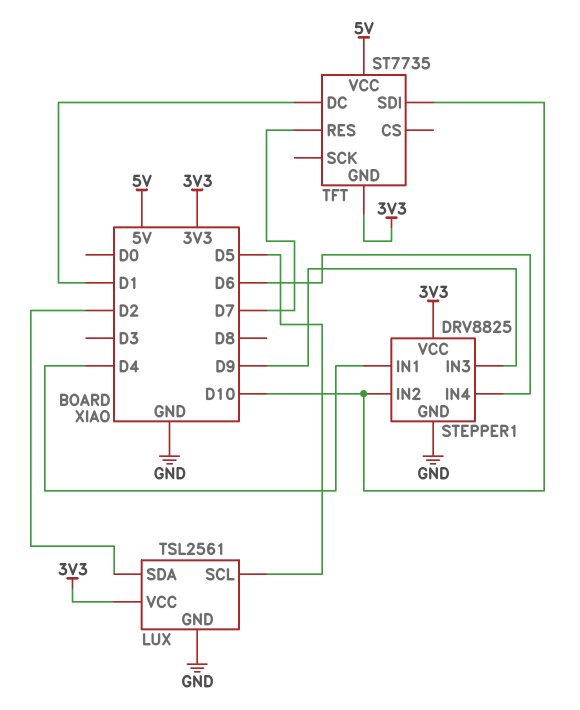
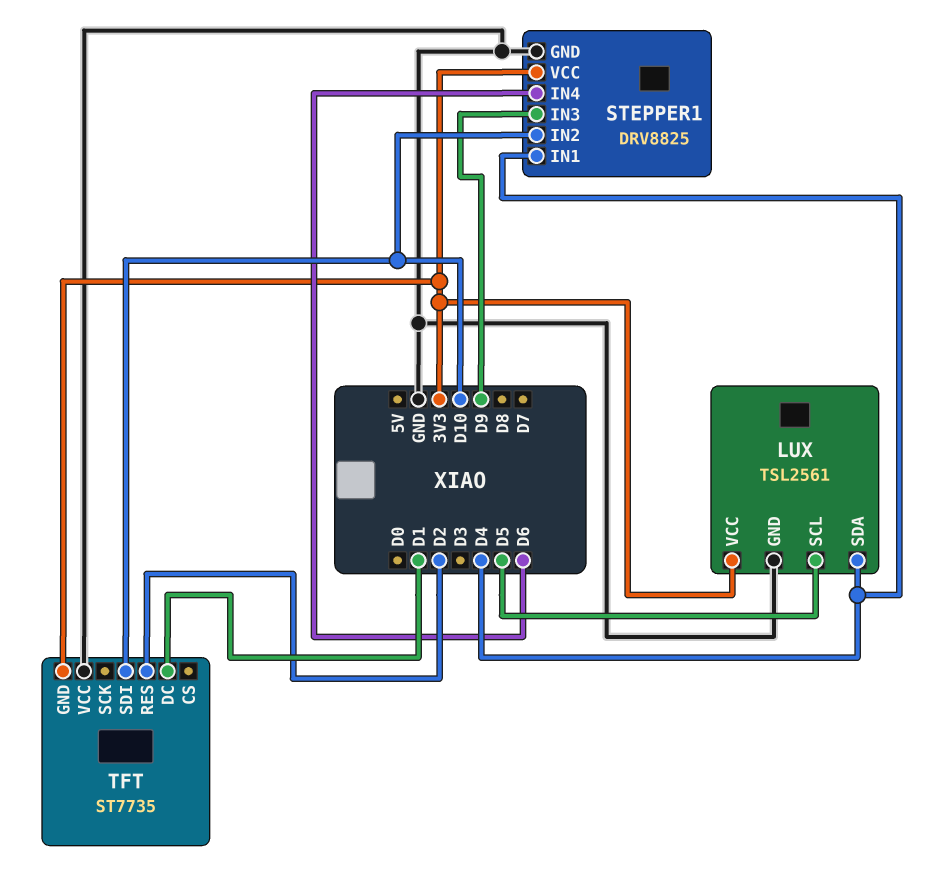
LUX pin SDA: D2 -> D4
TFT pin RES: D7 -> D2
TFT pin VCC: 5V -> GND

